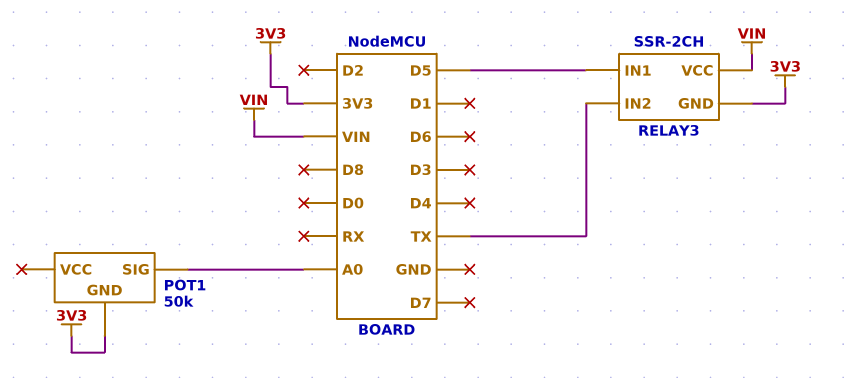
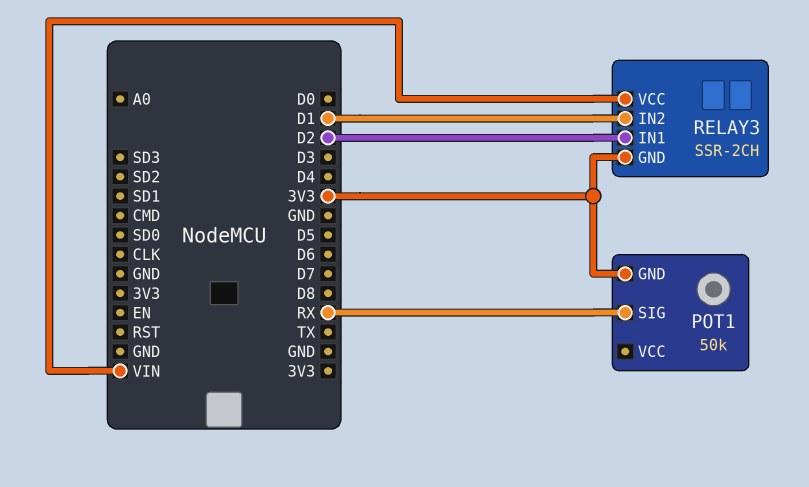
POT1 pin SIG: A0 -> RX
RELAY3 pin IN1: D5 -> D2
RELAY3 pin IN2: TX -> D1

